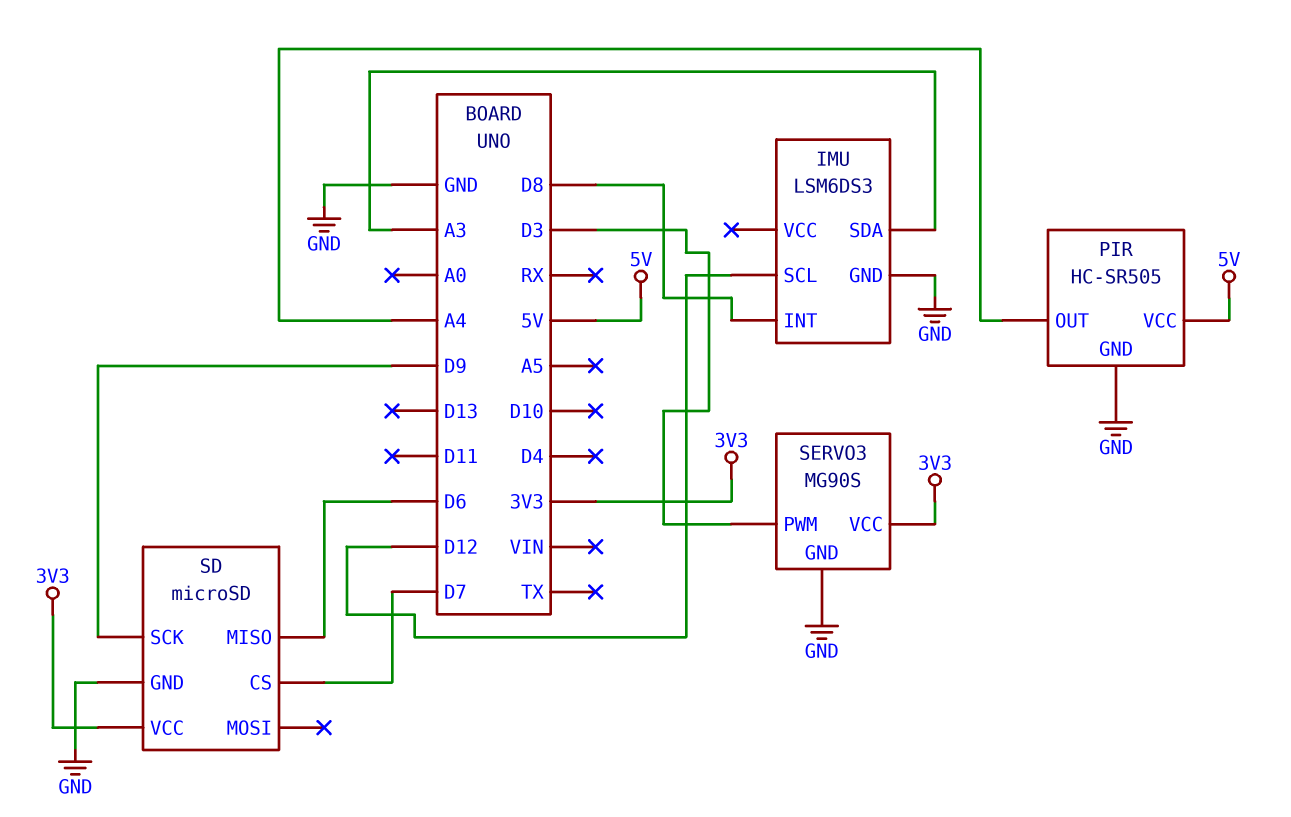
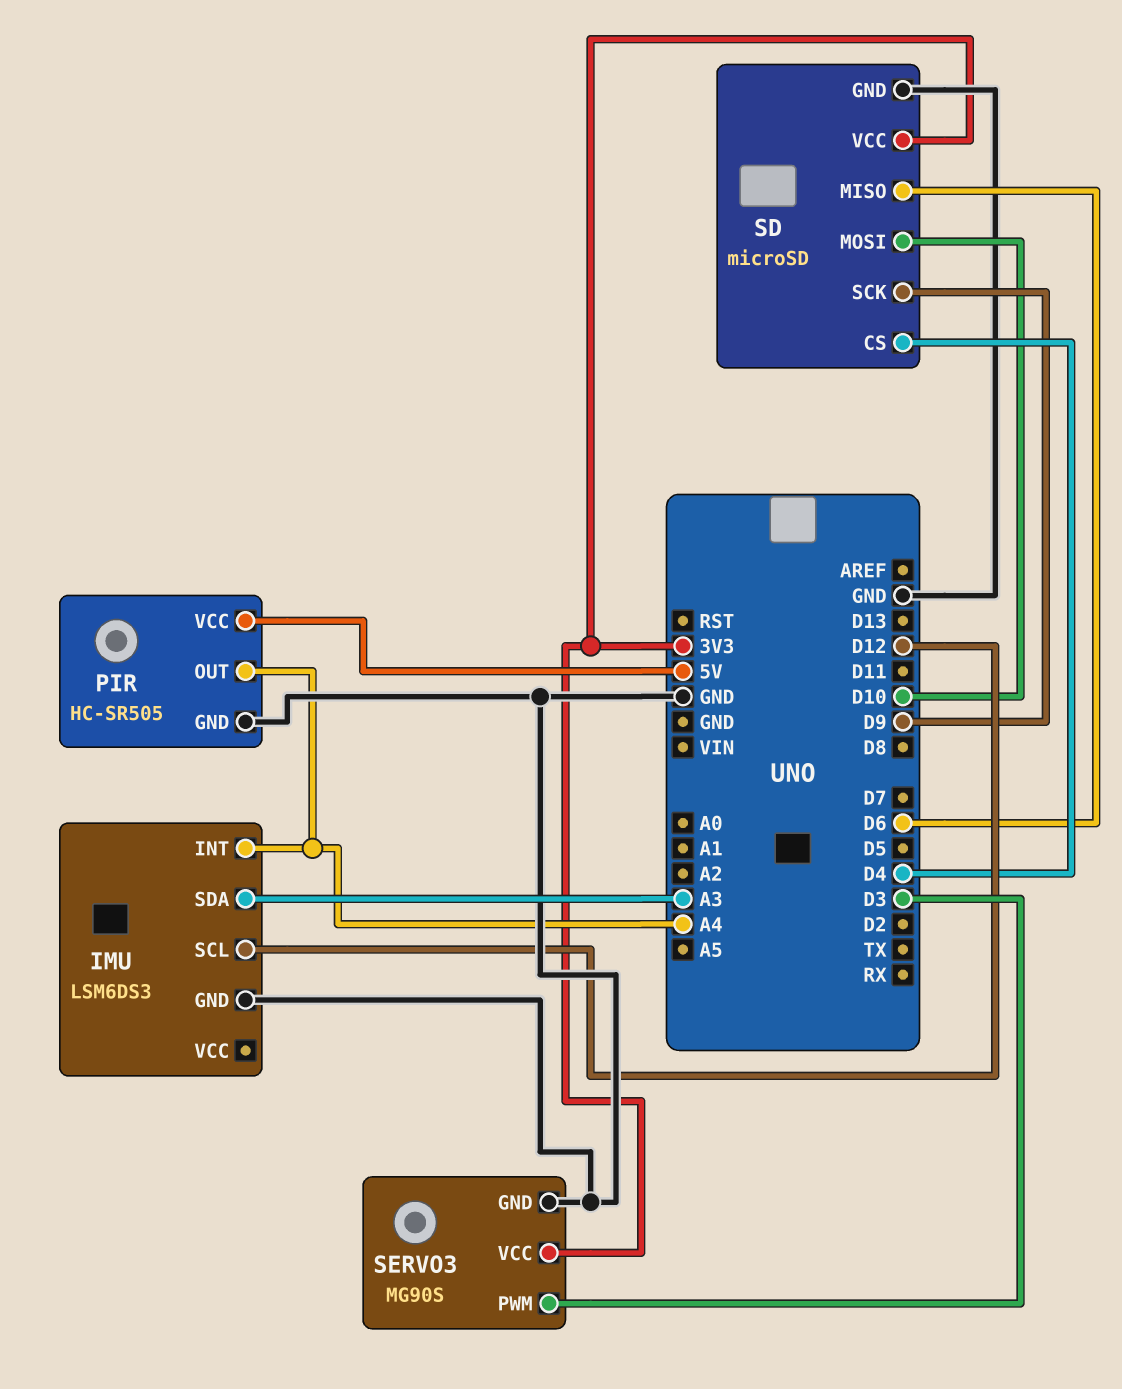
IMU pin INT: D8 -> A4
SD pin CS: D7 -> D4
SD pin MOSI: none -> D10

